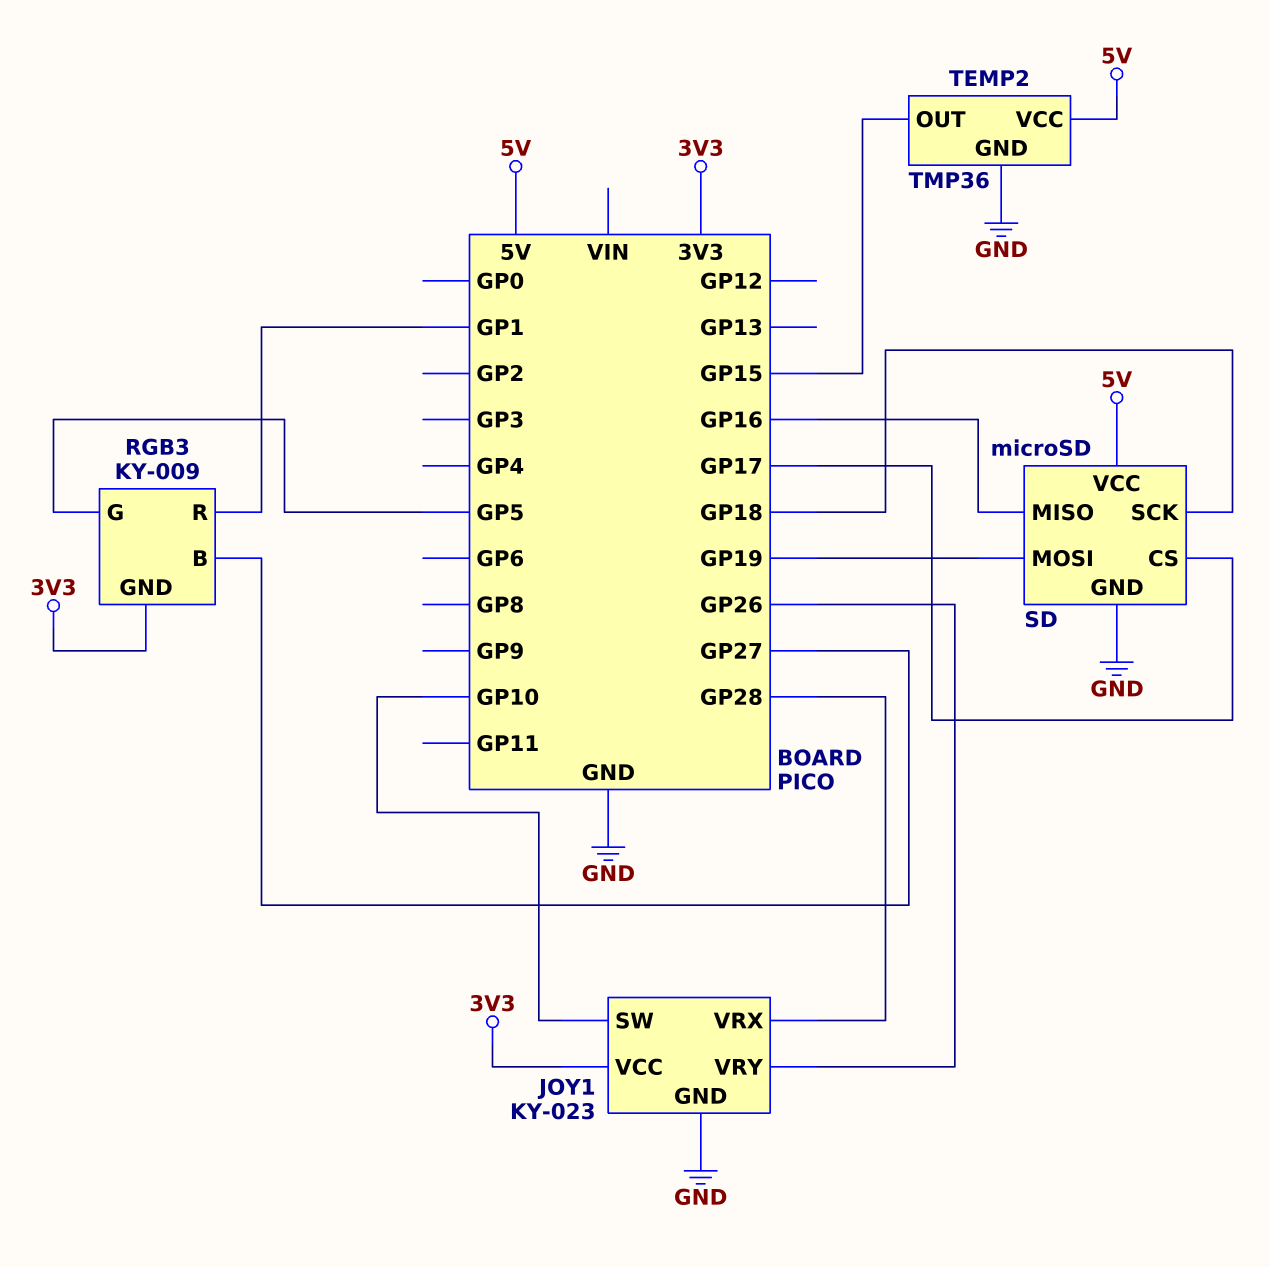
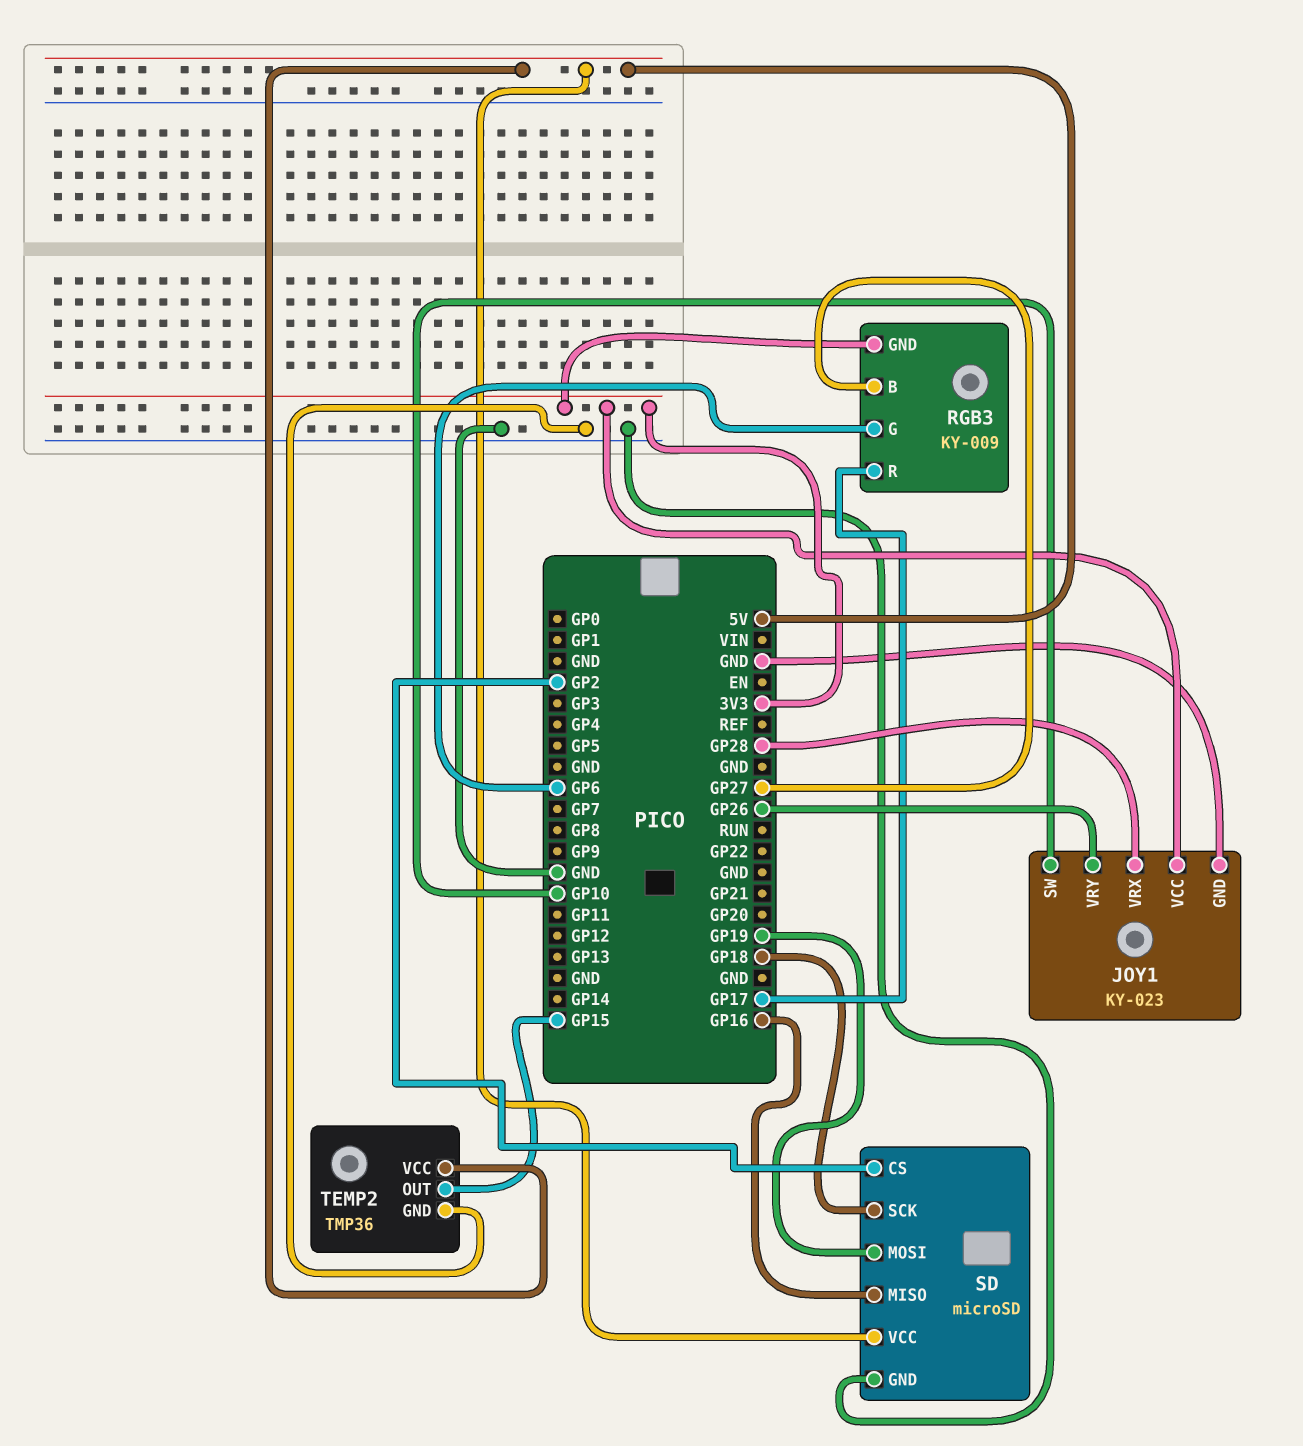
RGB3 pin G: GP5 -> GP6
RGB3 pin R: GP1 -> GP17
SD pin CS: GP17 -> GP2

